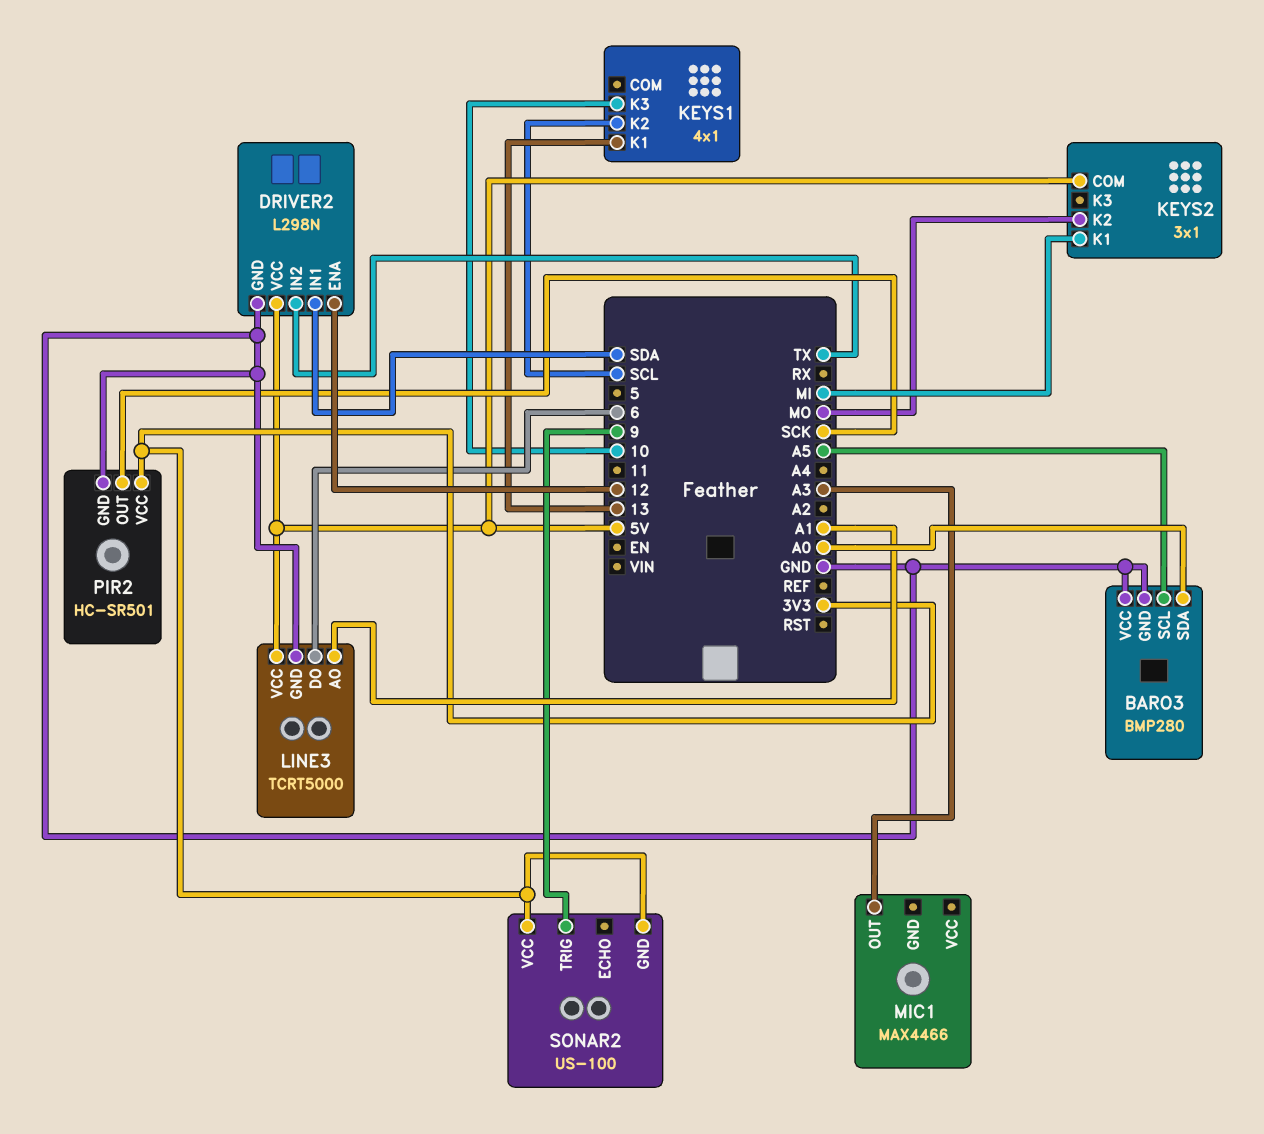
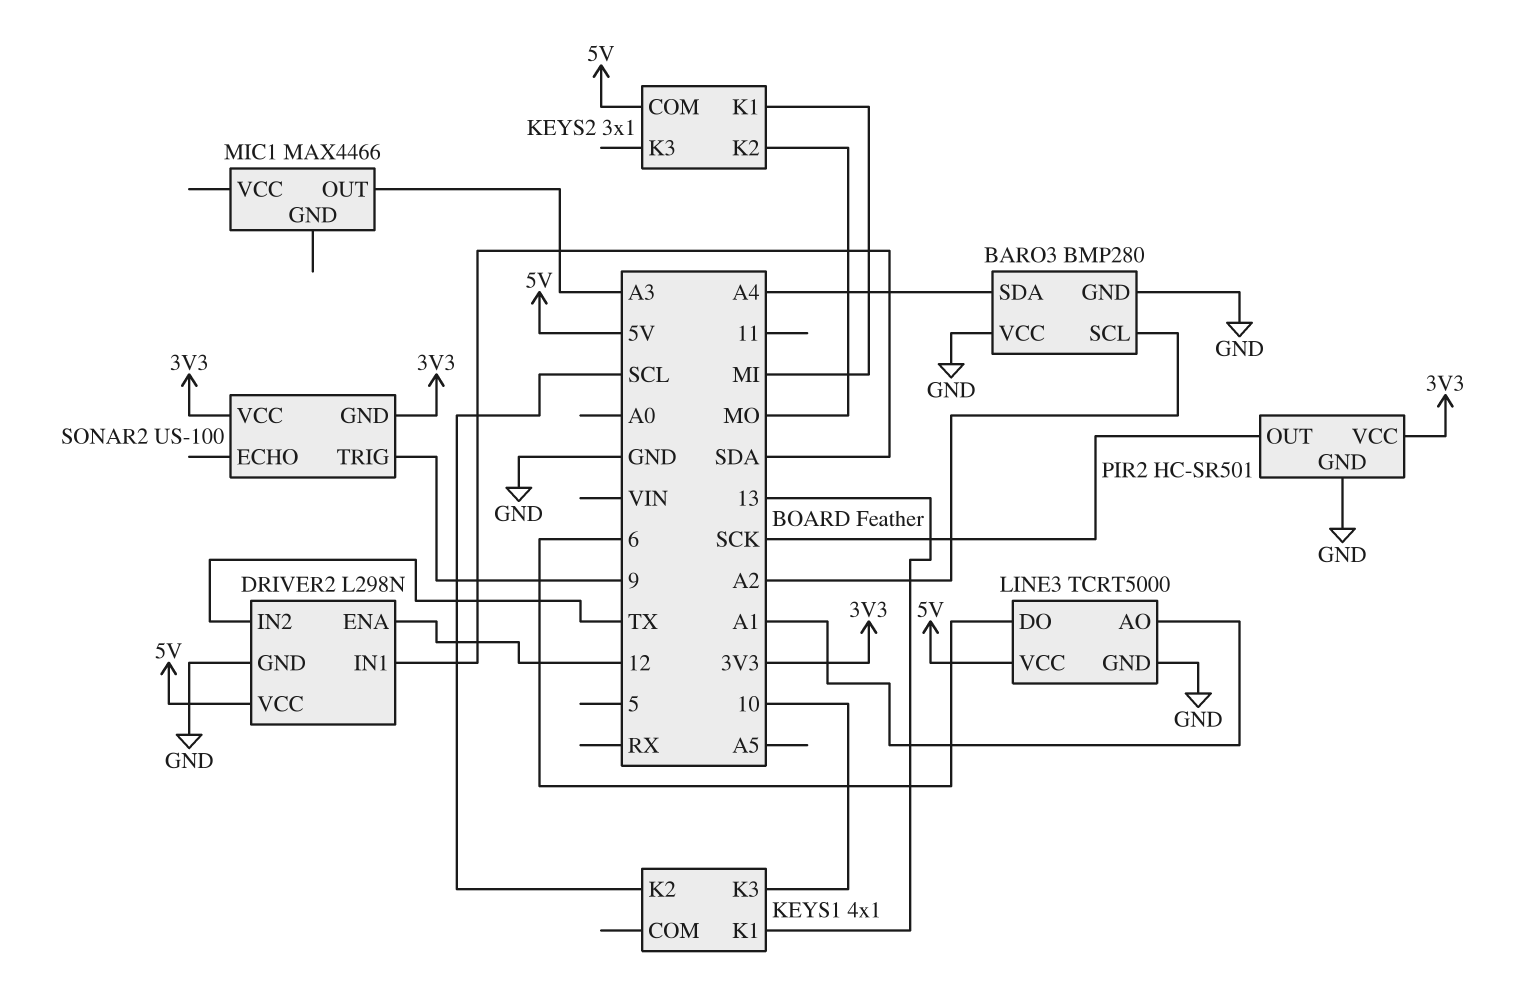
BARO3 pin SCL: A5 -> A2
BARO3 pin SDA: A0 -> A4

